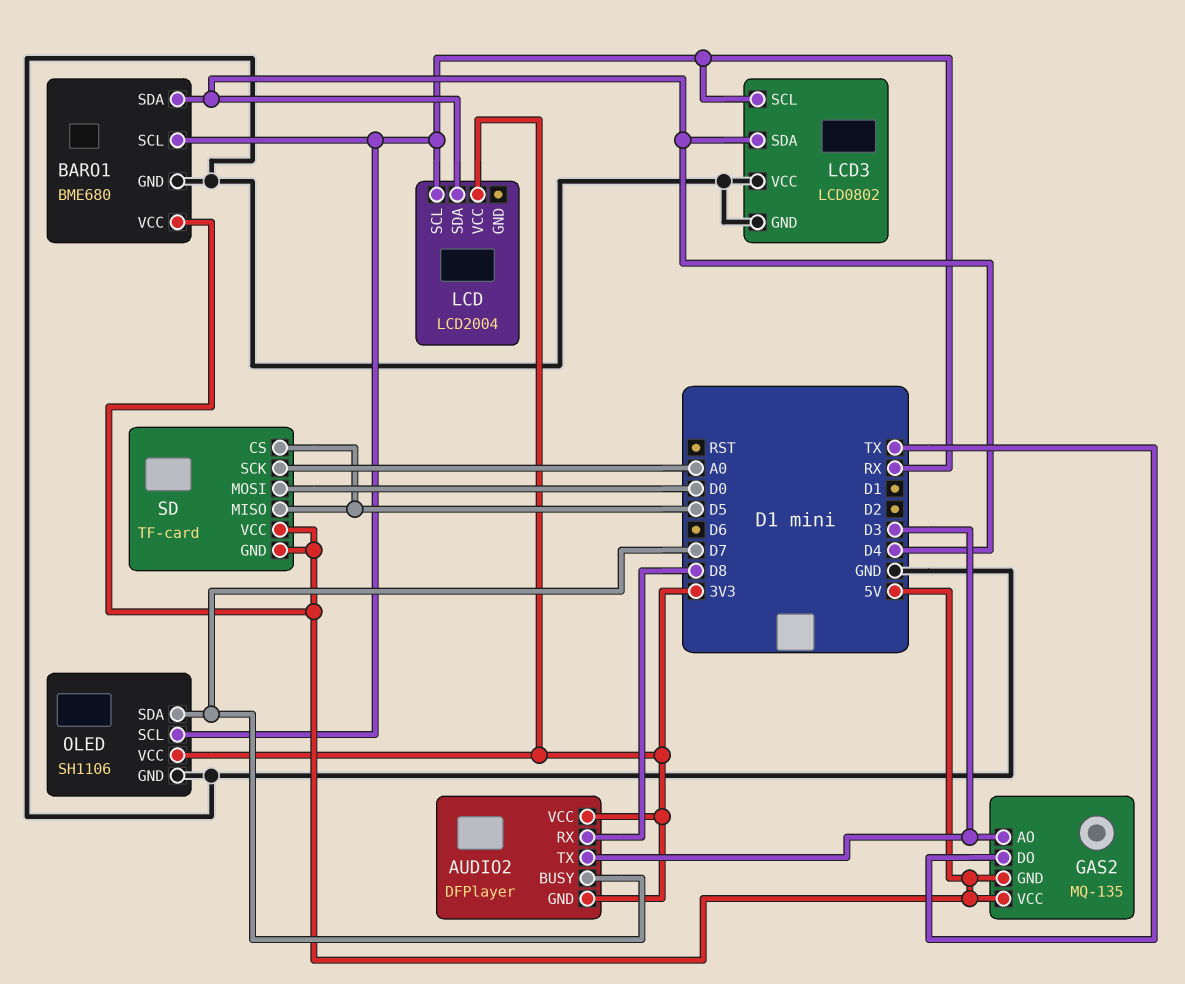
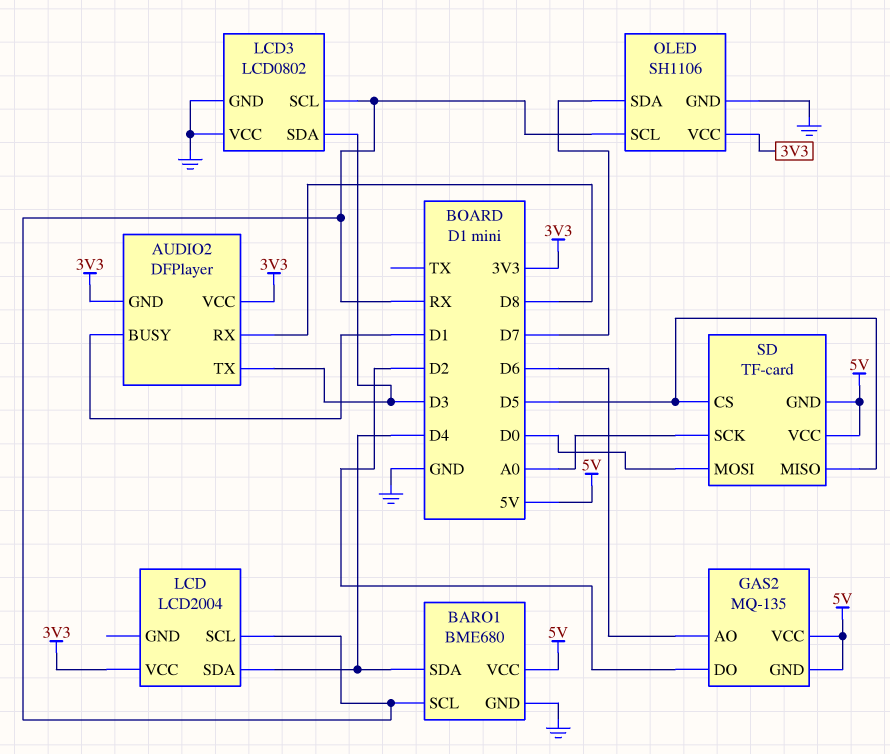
AUDIO2 pin BUSY: D7 -> D1
GAS2 pin AO: D3 -> D6
GAS2 pin DO: TX -> D2
LCD3 pin SDA: D4 -> D3

